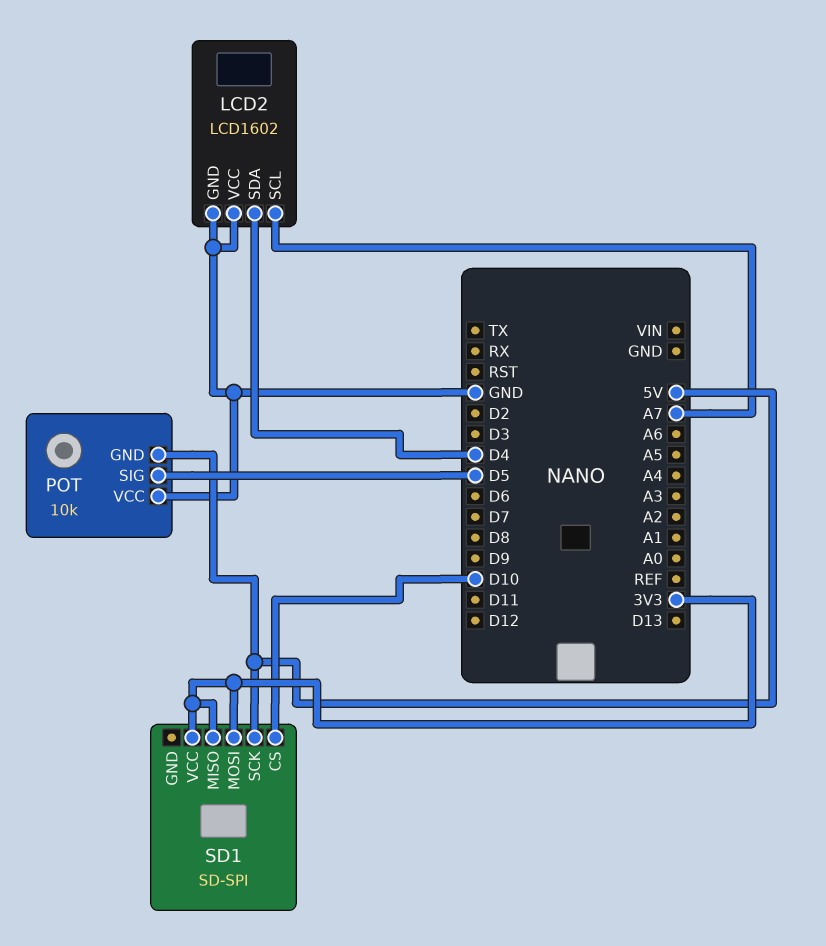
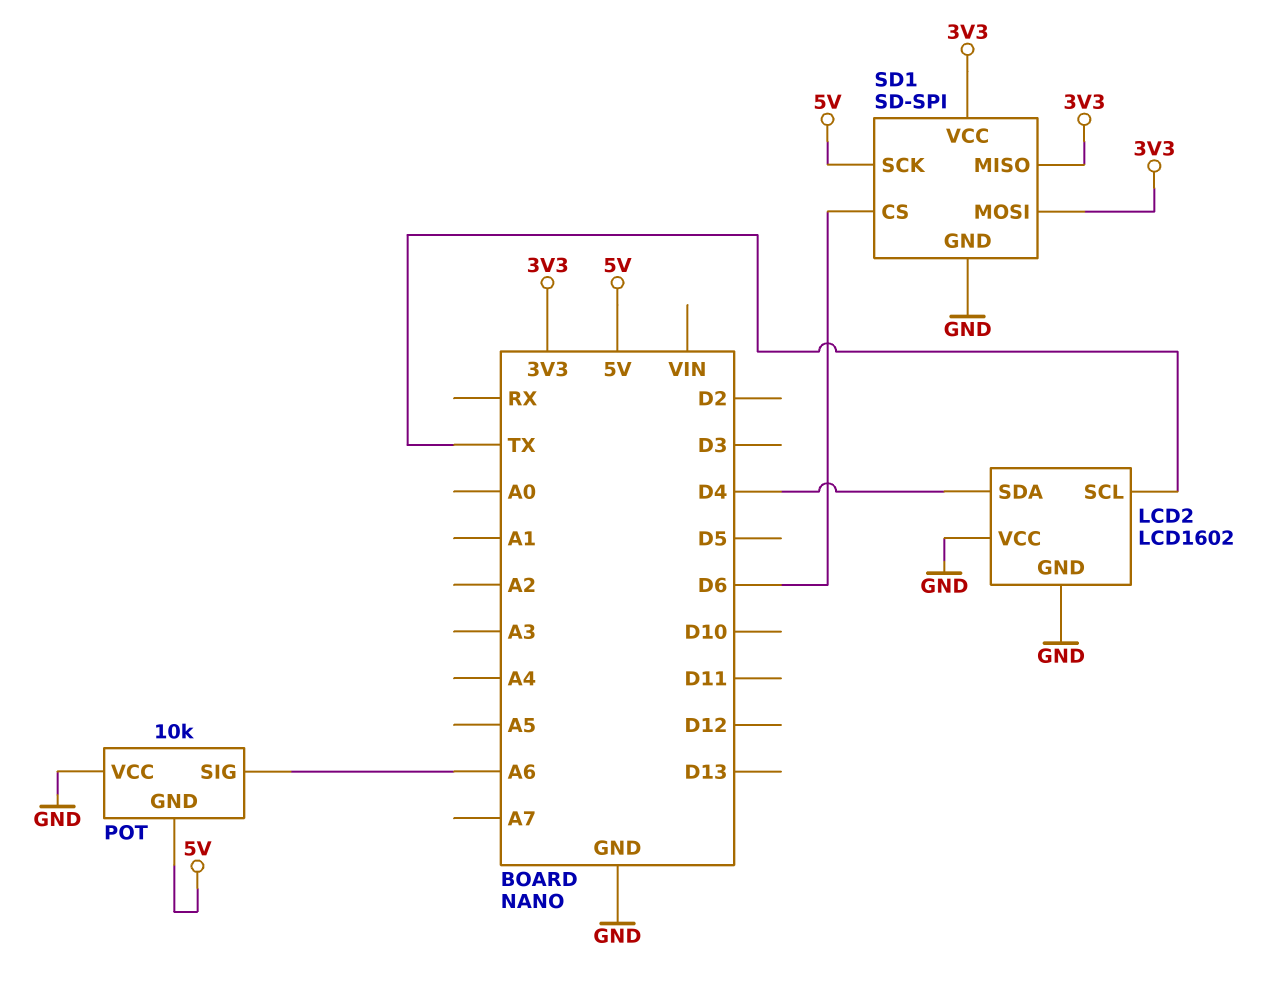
LCD2 pin SCL: A7 -> TX
POT pin SIG: D5 -> A6
SD1 pin CS: D10 -> D6
SD1 pin GND: none -> GND

